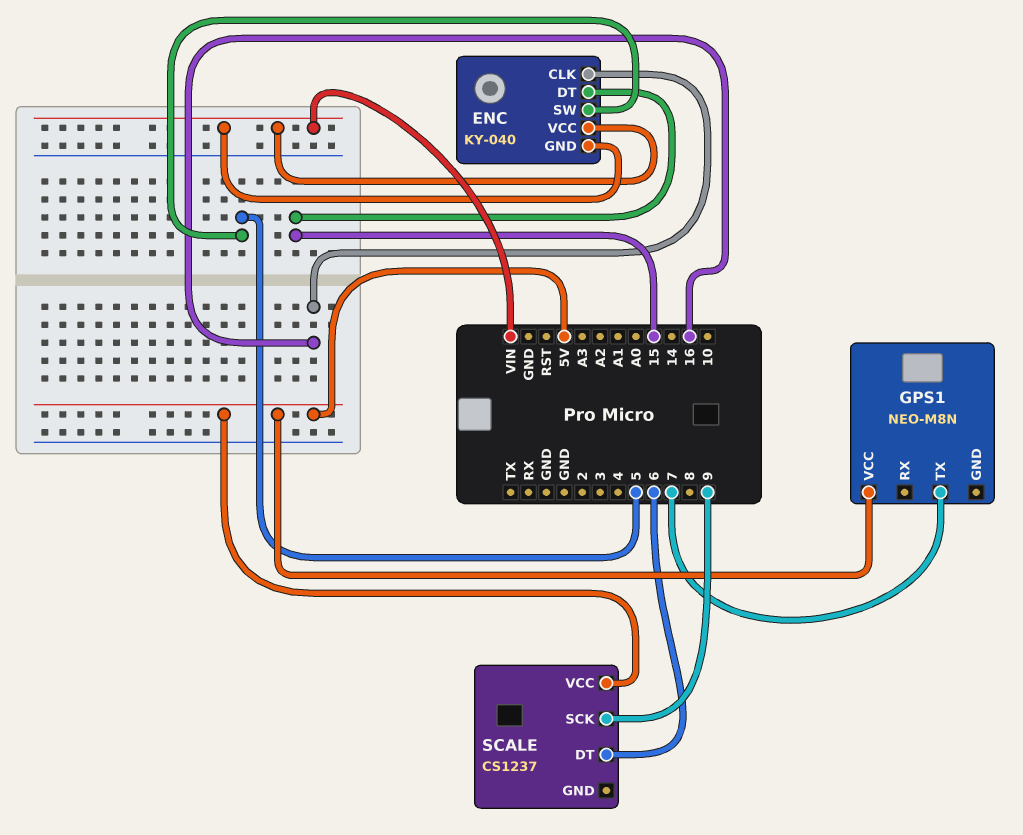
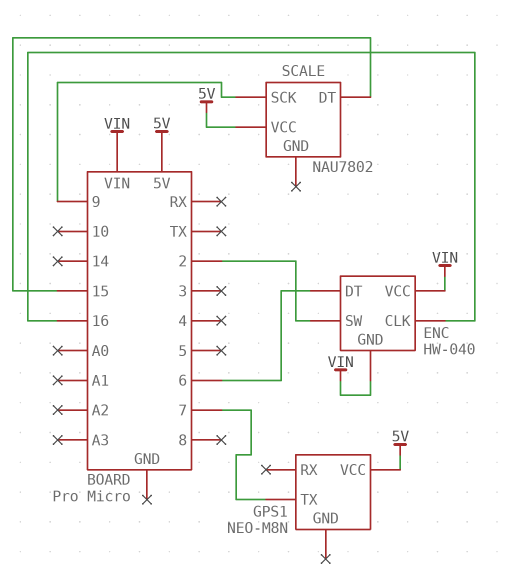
ENC: KY-040 -> HW-040
ENC pin DT: 15 -> 6
ENC pin SW: 5 -> 2
SCALE: CS1237 -> NAU7802
SCALE pin DT: 6 -> 15

